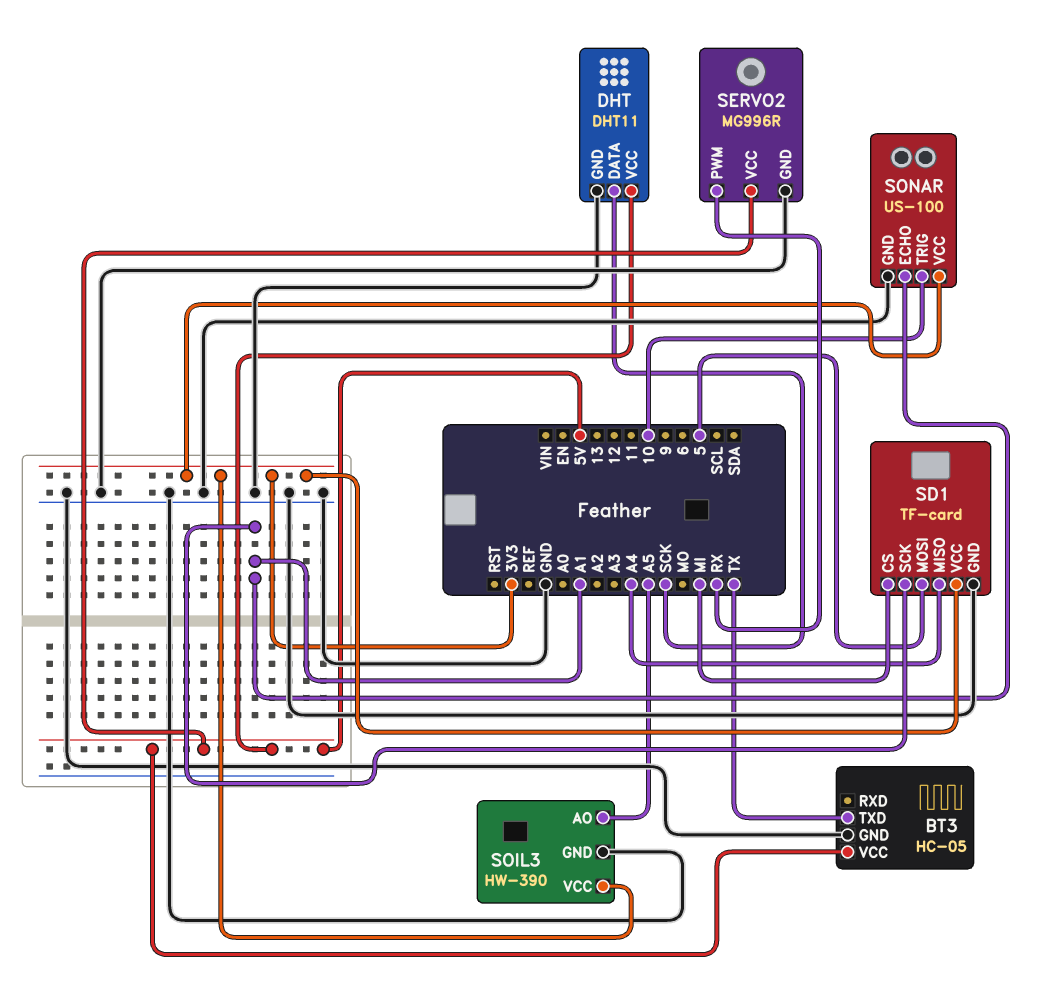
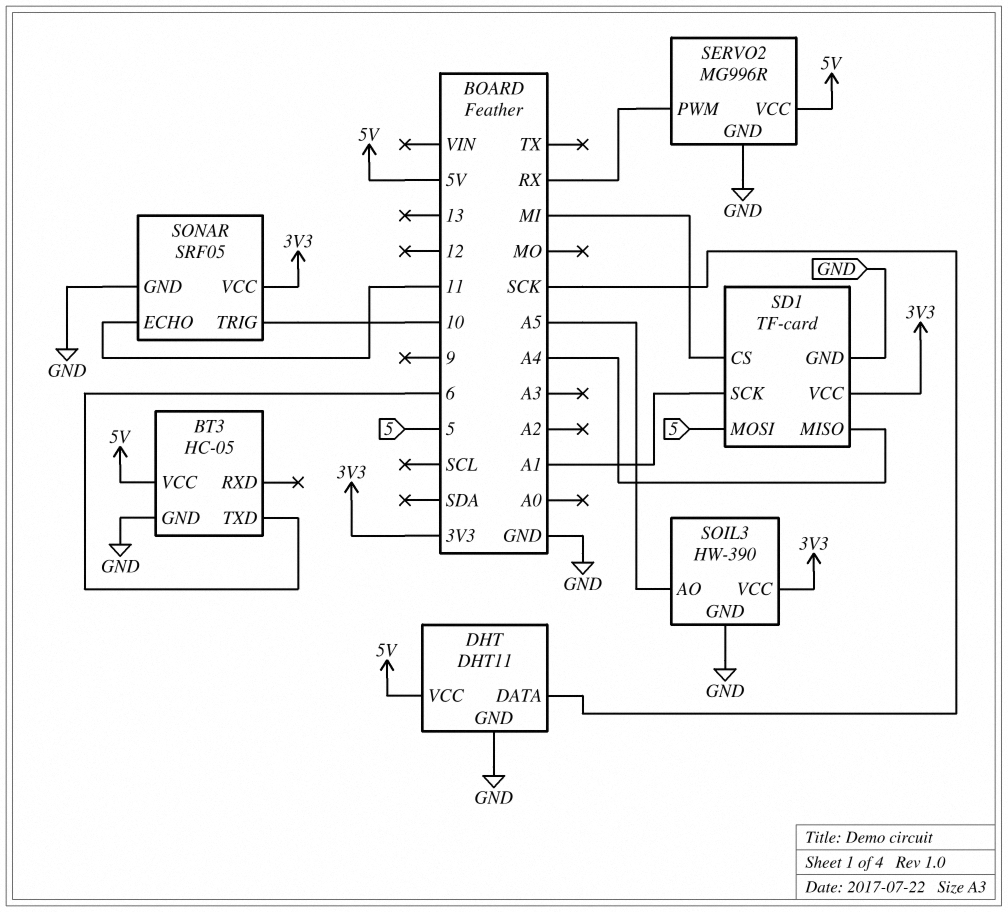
BT3 pin TXD: TX -> 6
SONAR: US-100 -> SRF05
SONAR pin ECHO: A1 -> 11

